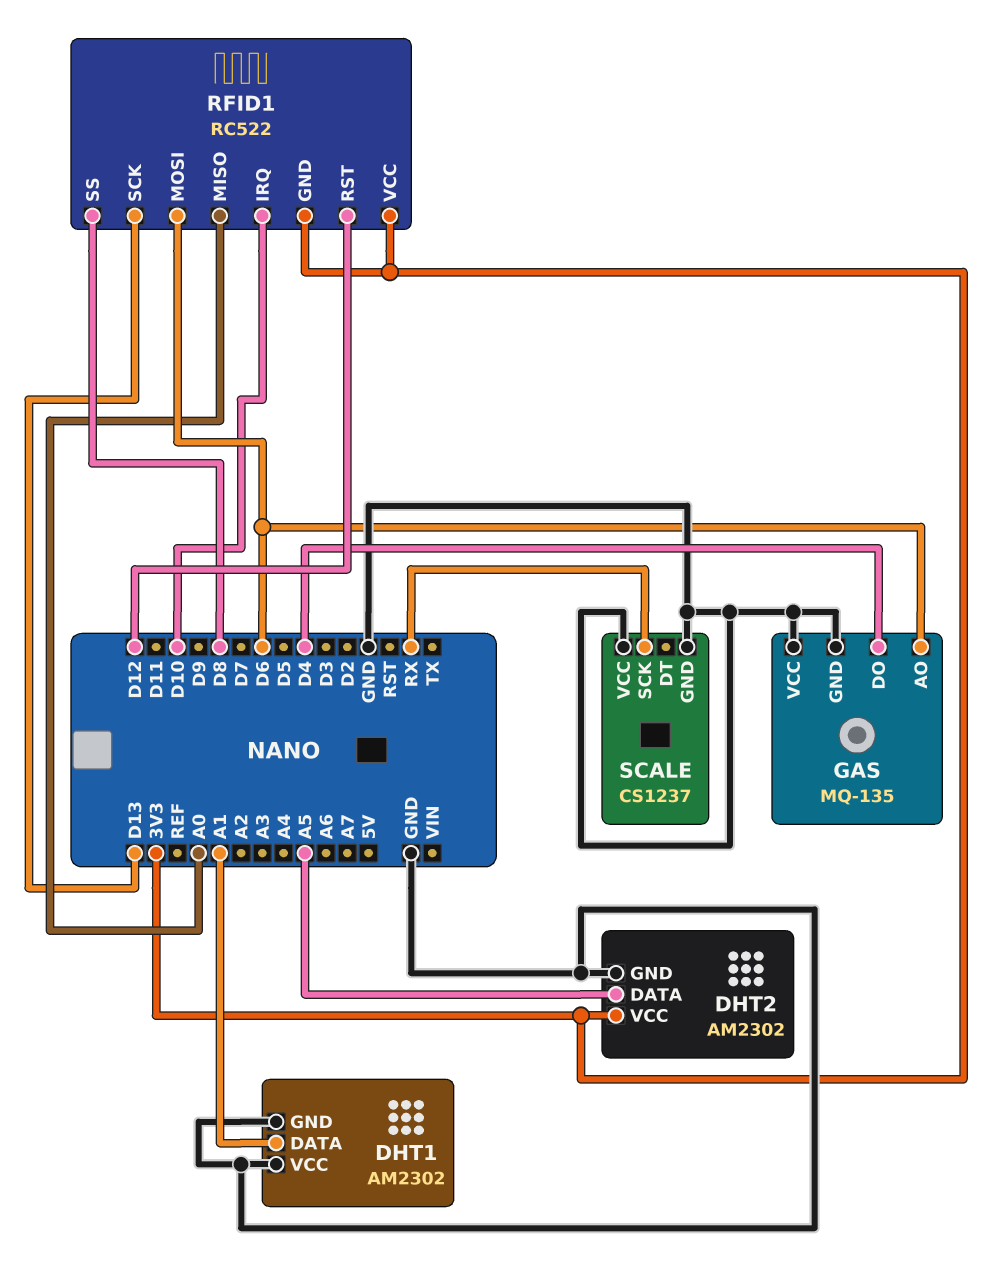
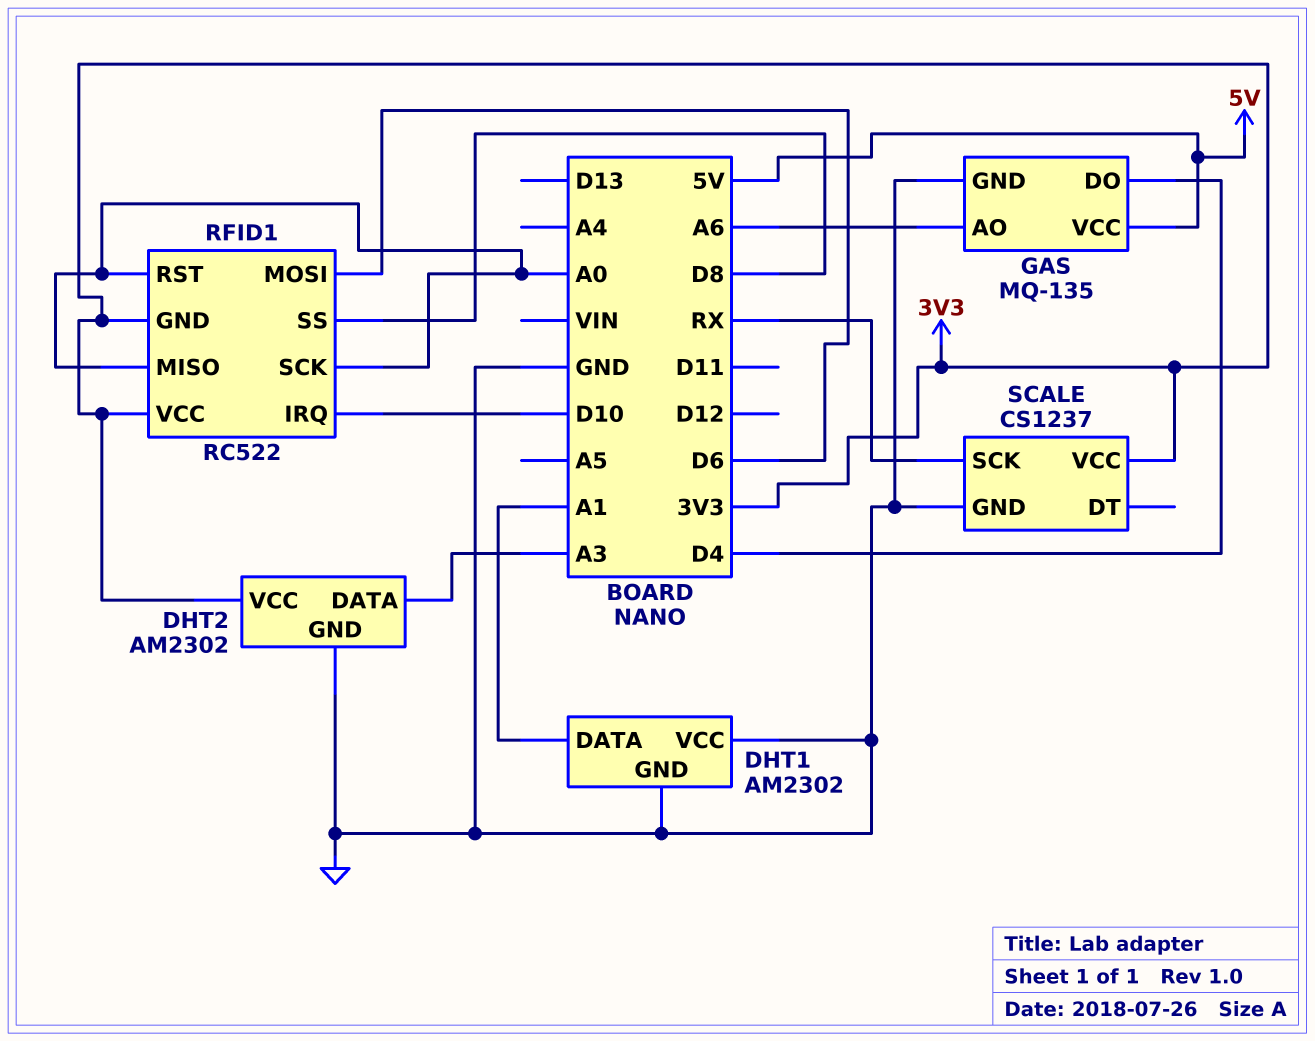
DHT2 pin DATA: A5 -> A3
GAS pin AO: D6 -> A6
GAS pin VCC: GND -> 5V
RFID1 pin RST: D12 -> A0
RFID1 pin SCK: D13 -> A0
SCALE pin VCC: GND -> 3V3

